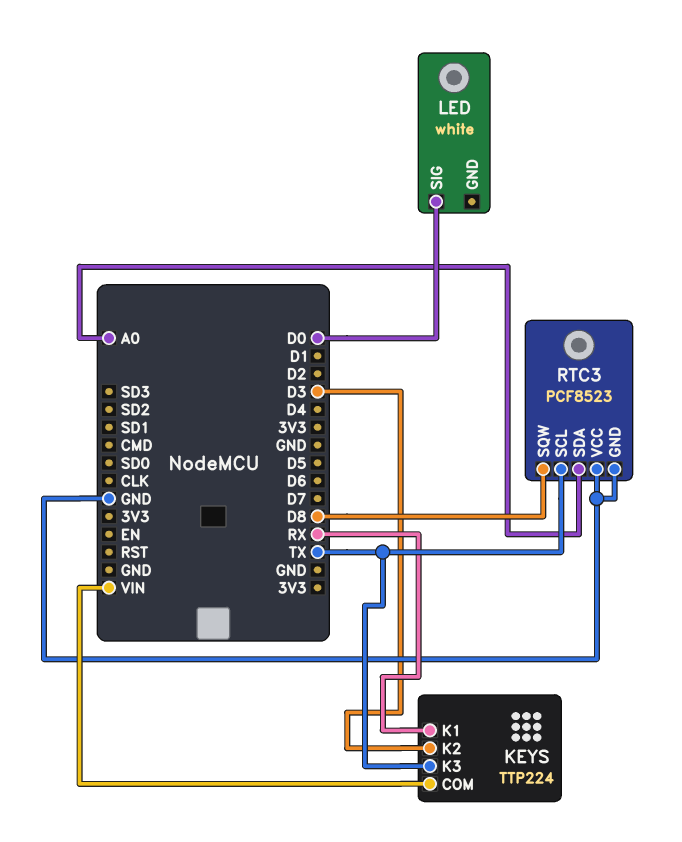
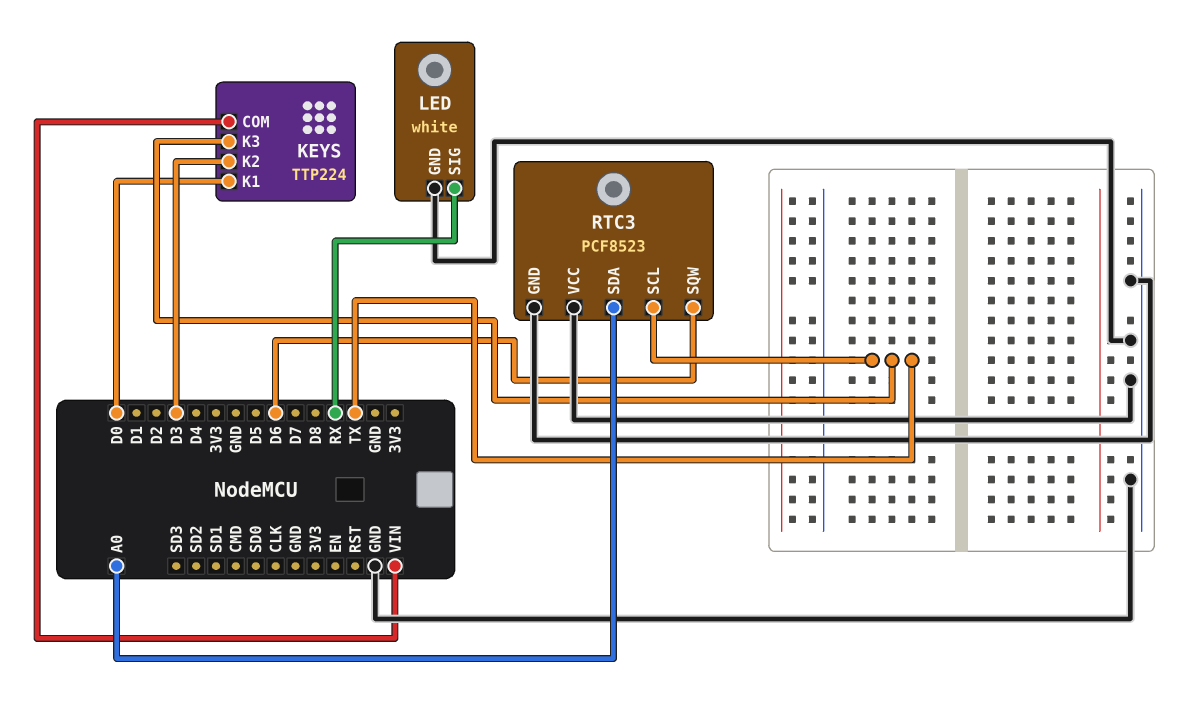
KEYS pin K1: RX -> D0
LED pin GND: none -> GND
LED pin SIG: D0 -> RX
RTC3 pin SQW: D8 -> D6

